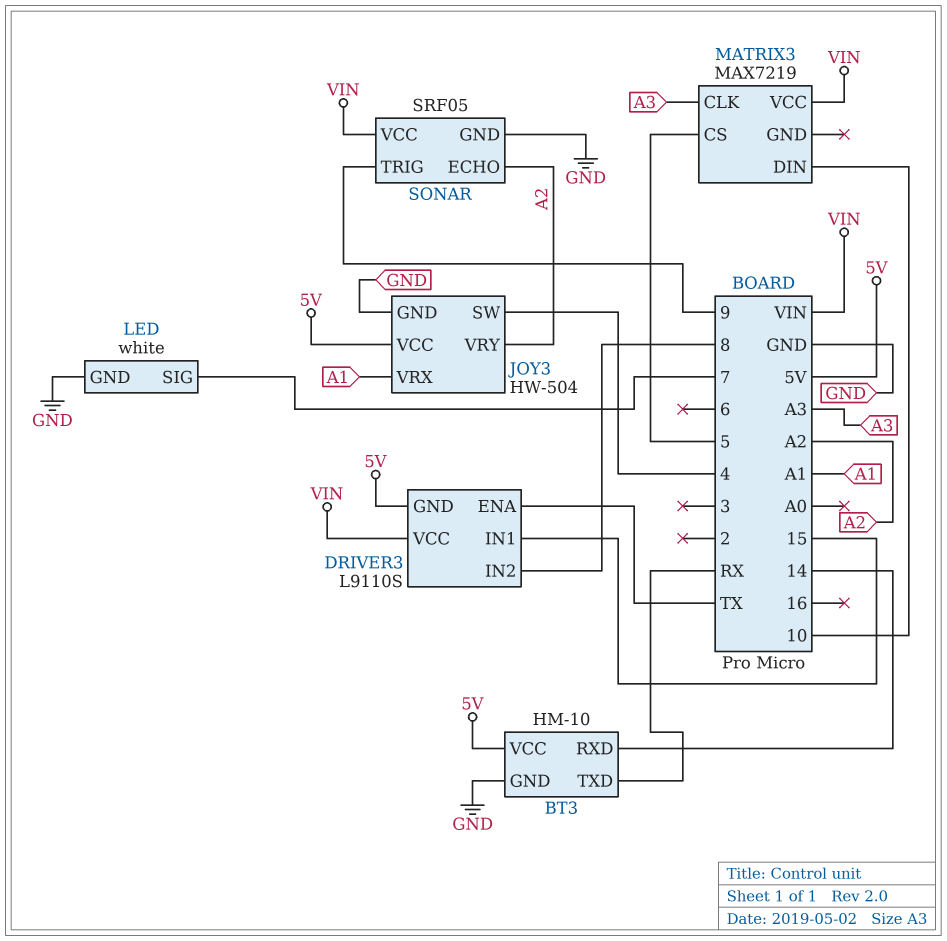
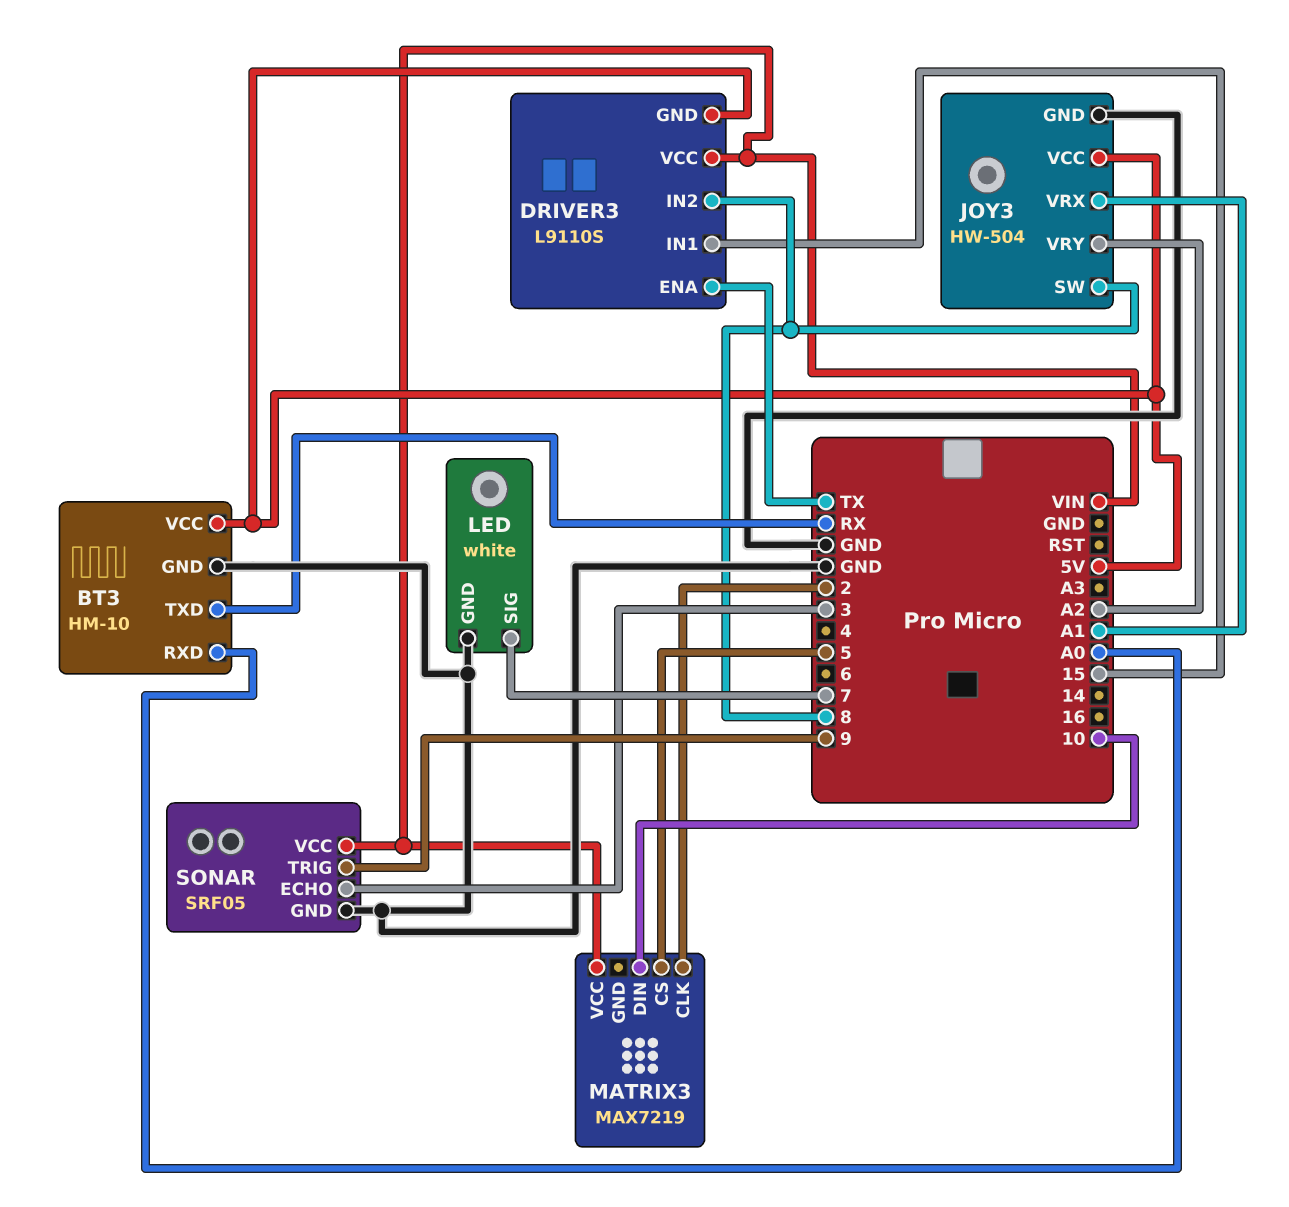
BT3 pin RXD: 14 -> A0
JOY3 pin SW: 4 -> 8
MATRIX3 pin CLK: A3 -> 2
SONAR pin ECHO: A2 -> 3

